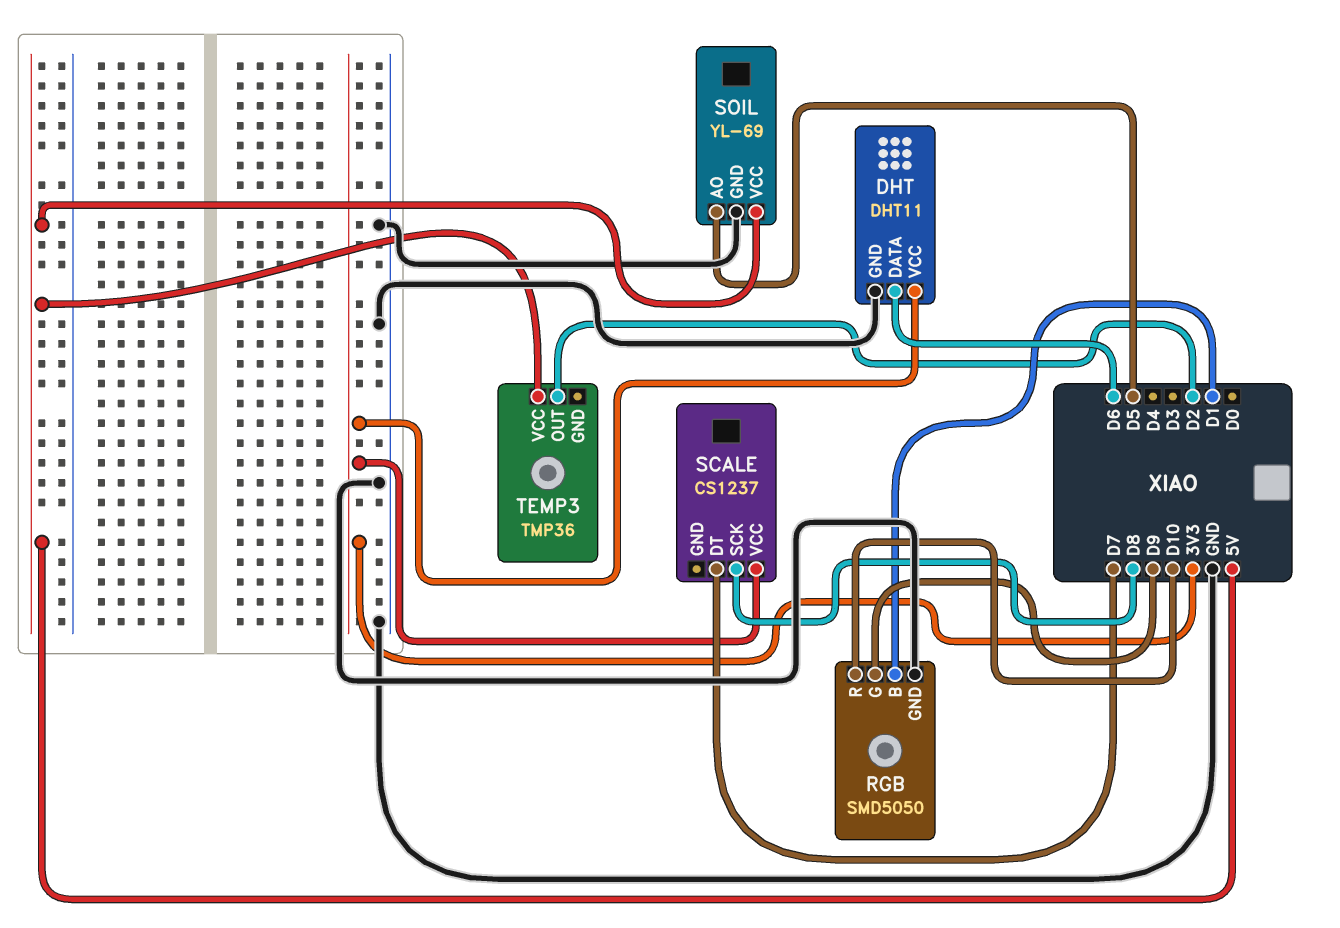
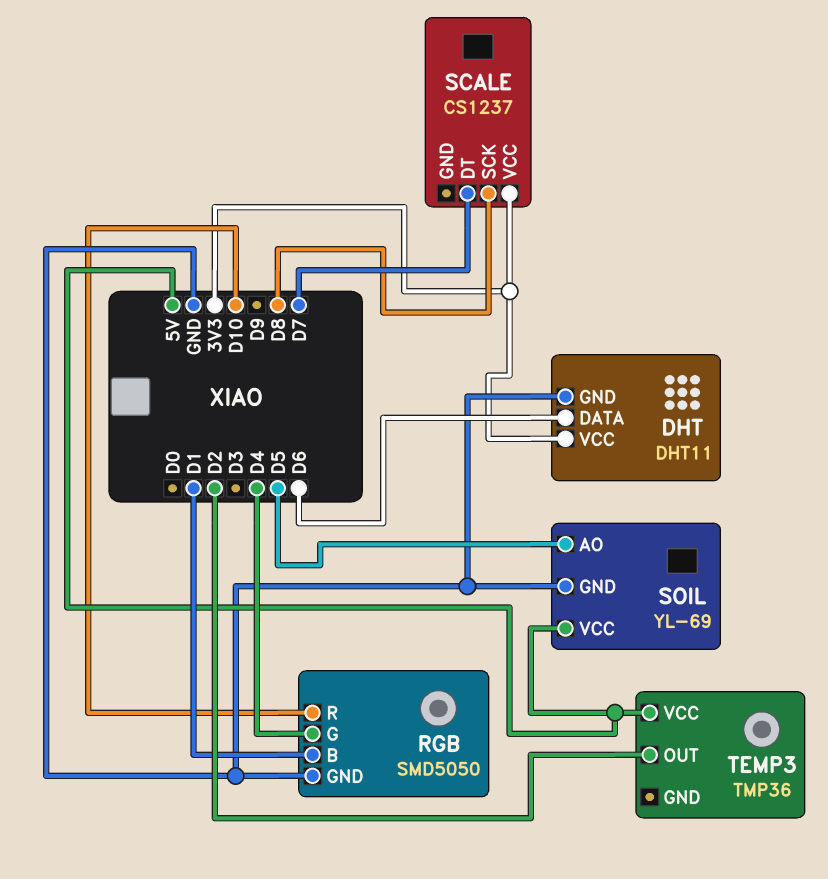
RGB pin G: D9 -> D4

